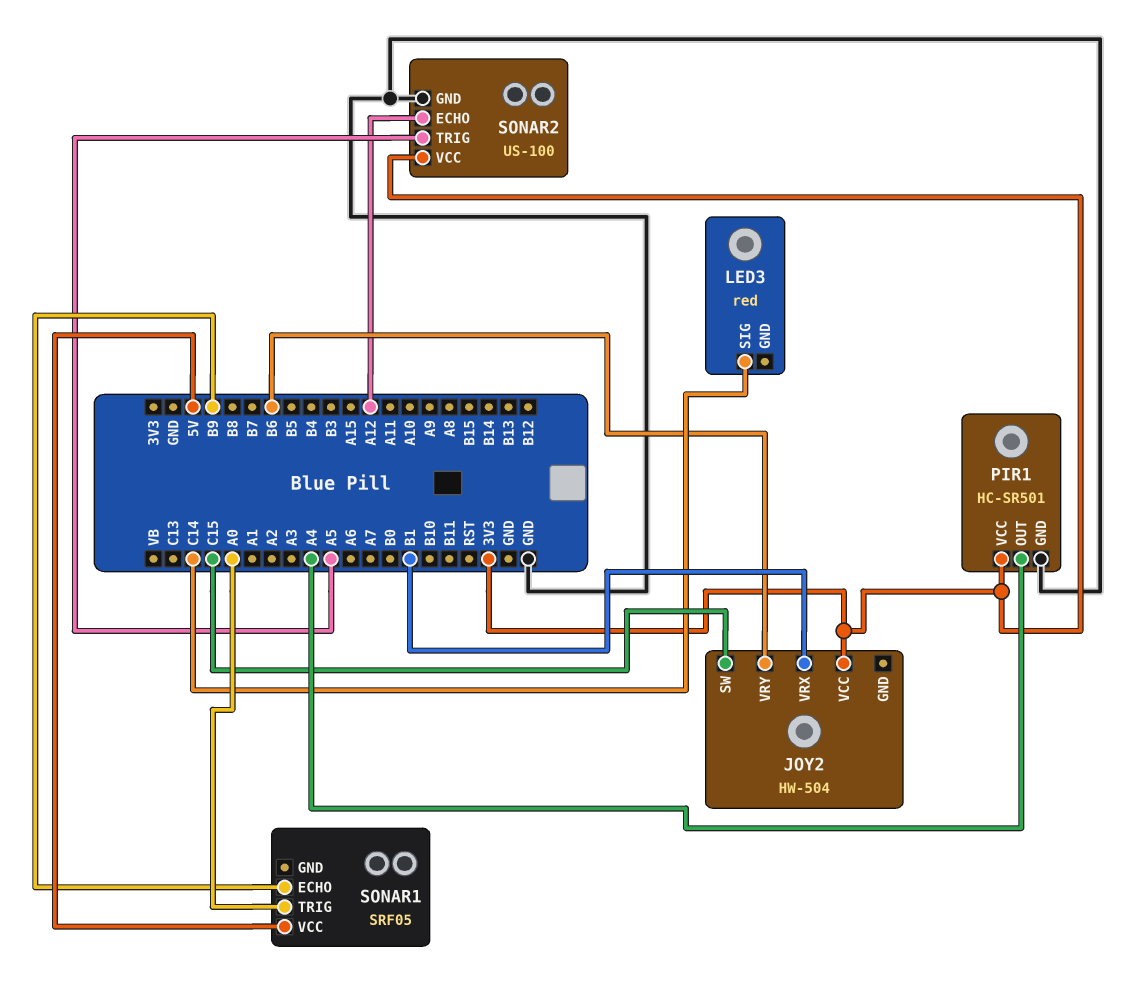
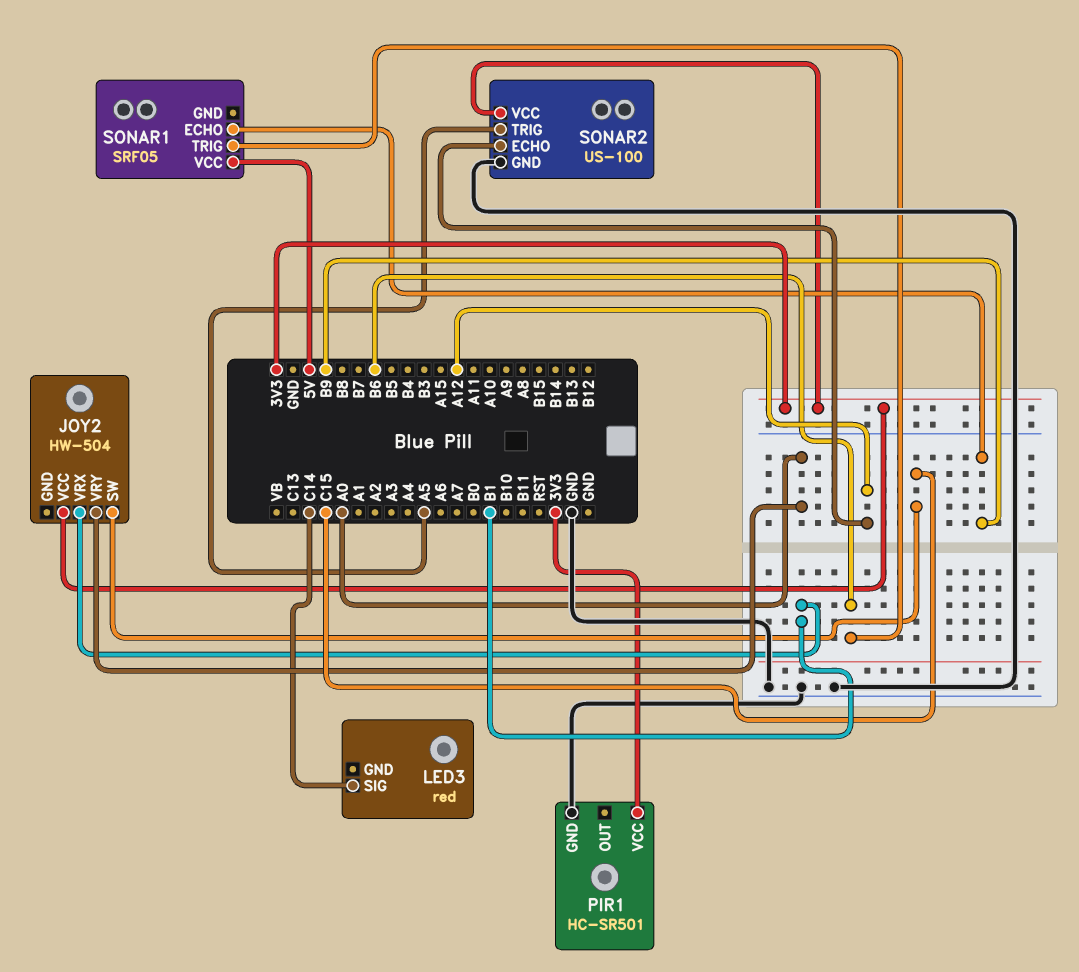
JOY2 pin VRY: B6 -> A0
PIR1 pin OUT: A4 -> none
SONAR1 pin TRIG: A0 -> B6

